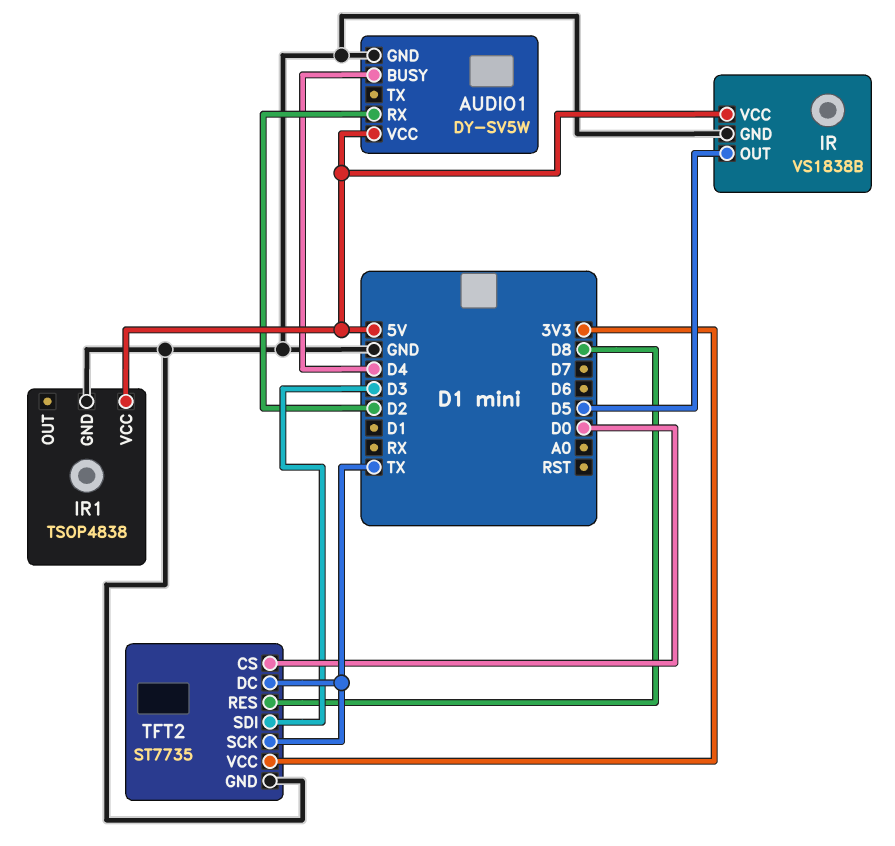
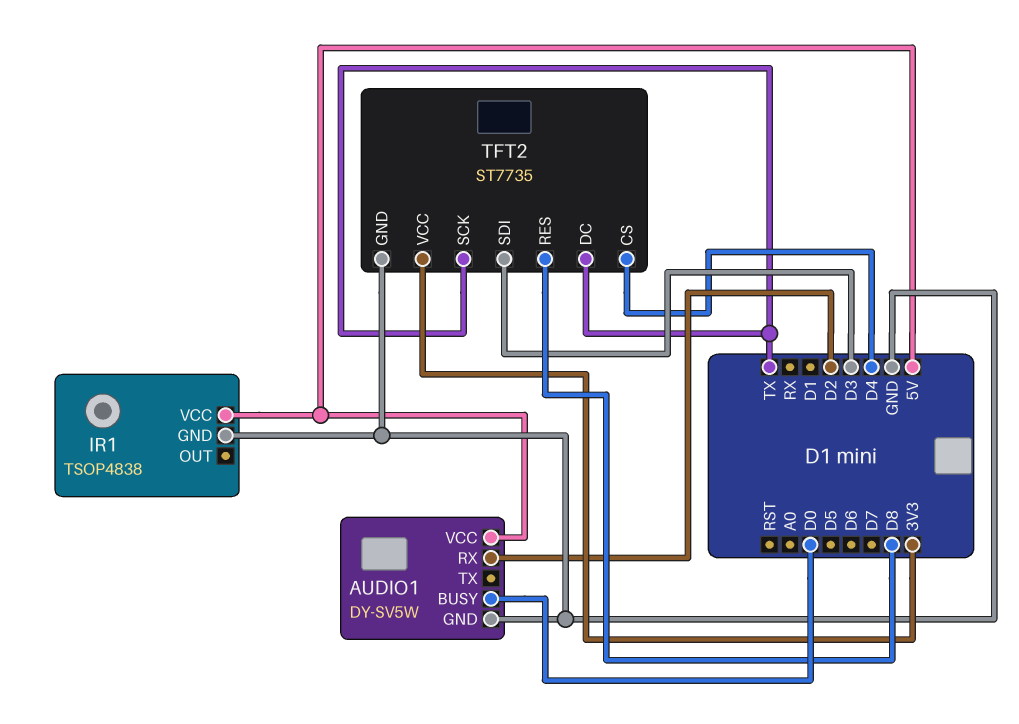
AUDIO1 pin BUSY: D4 -> D0
IR: VS1838B -> none
IR pin GND: GND -> none
IR pin OUT: D5 -> none
IR pin VCC: 5V -> none
TFT2 pin CS: D0 -> D4

